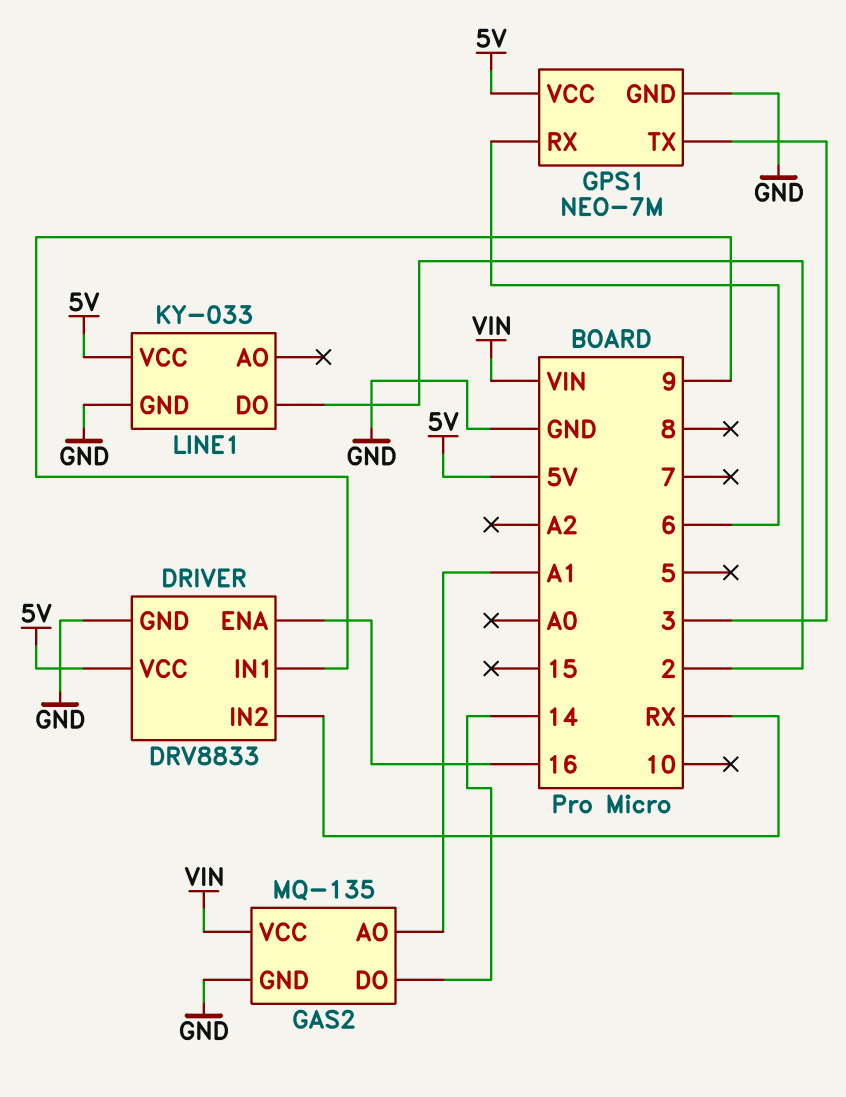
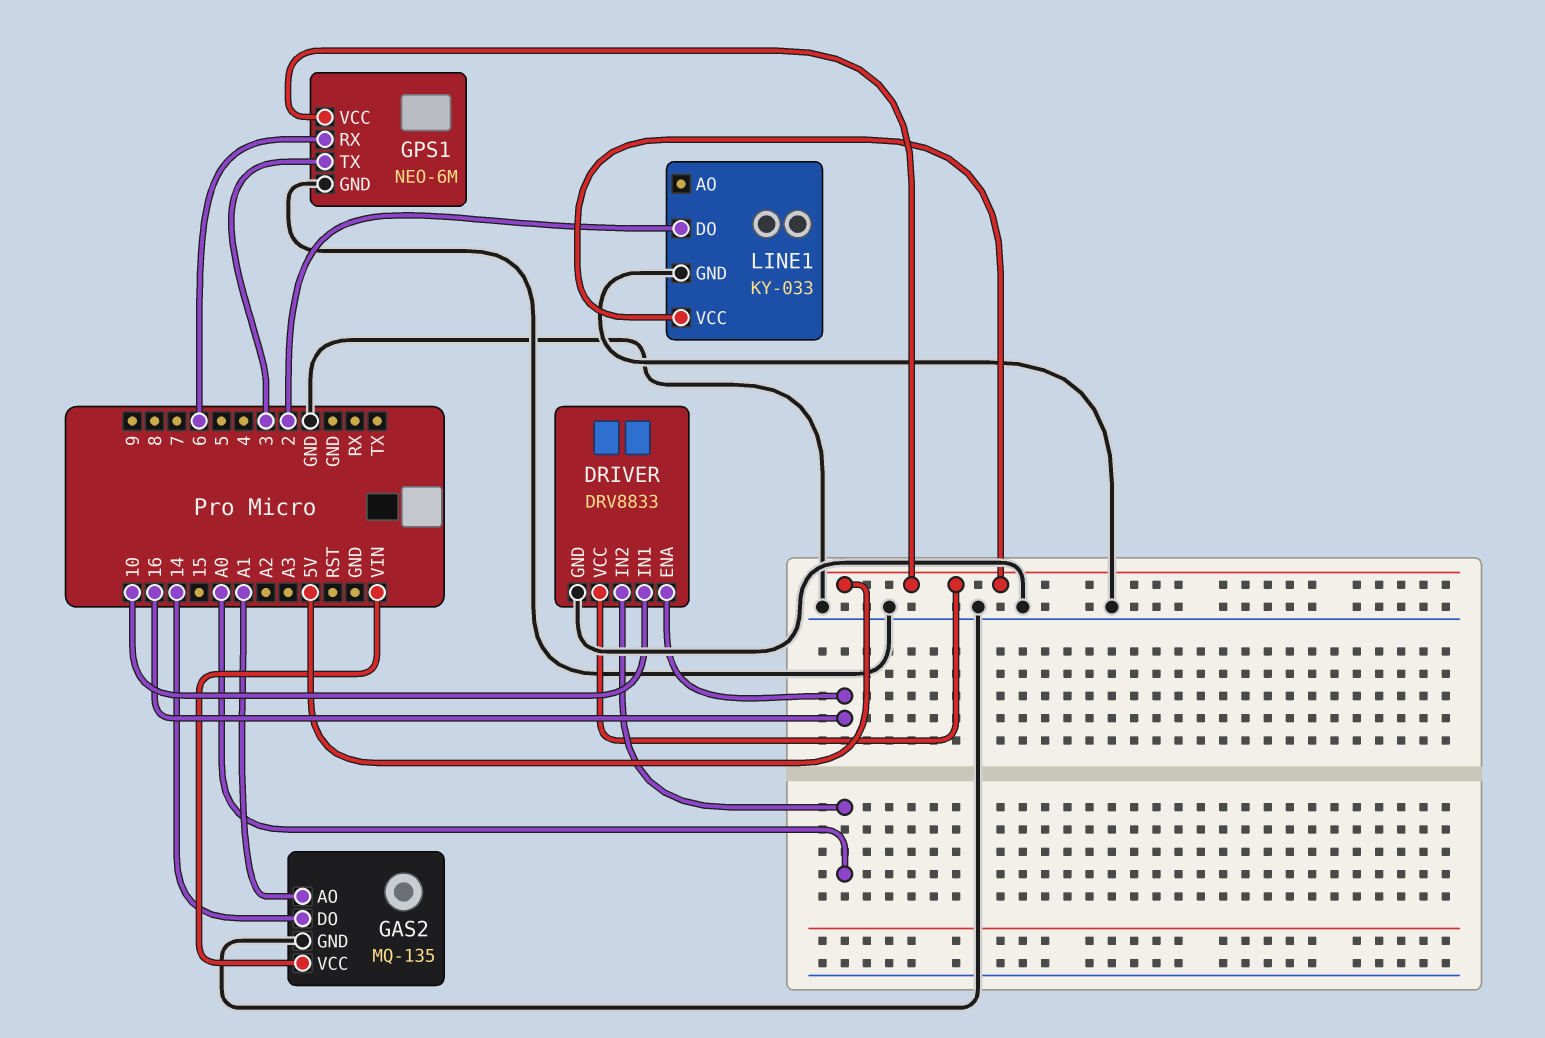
DRIVER pin IN1: 9 -> 10
DRIVER pin IN2: RX -> A0
GPS1: NEO-7M -> NEO-6M

